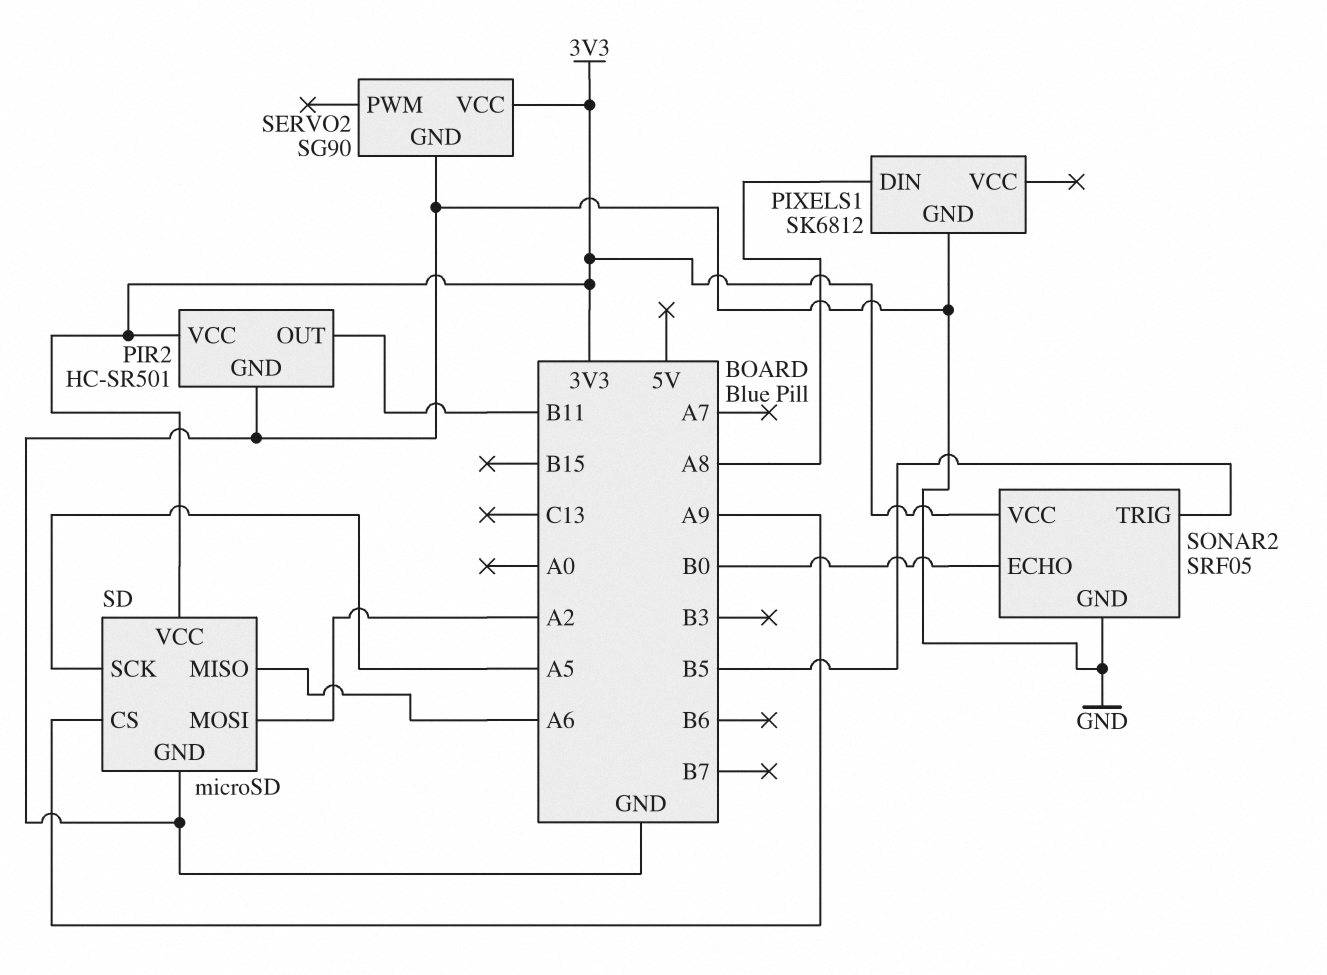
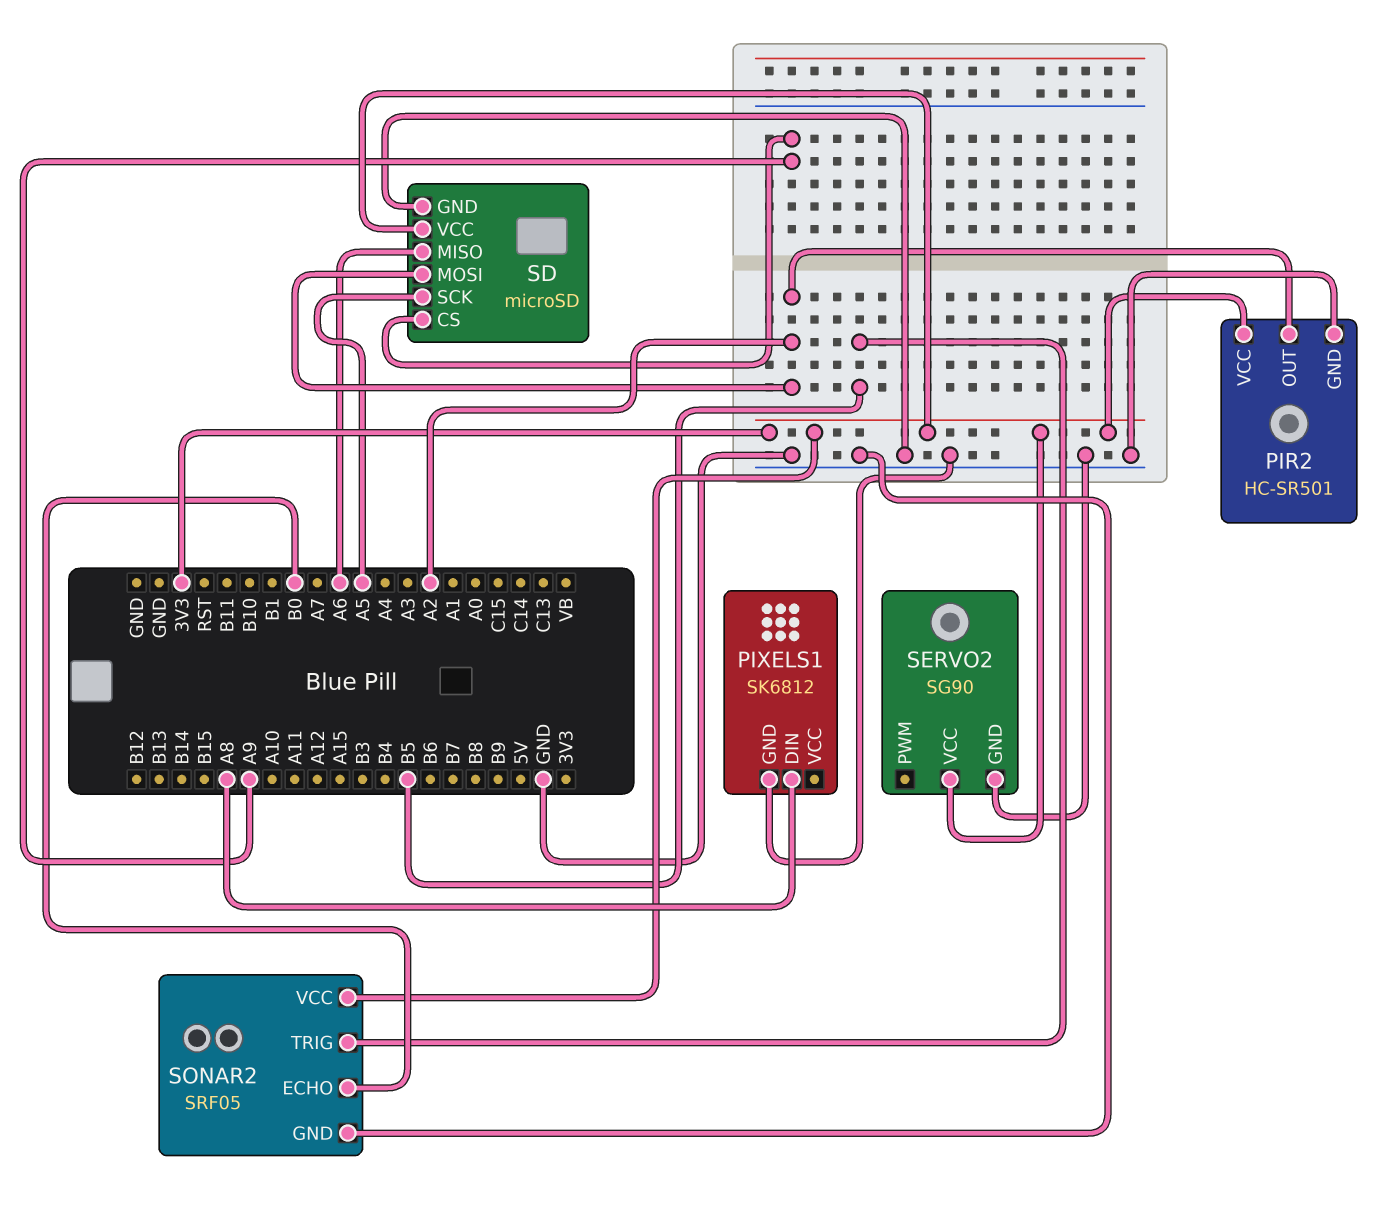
PIR2 pin OUT: B11 -> A2

